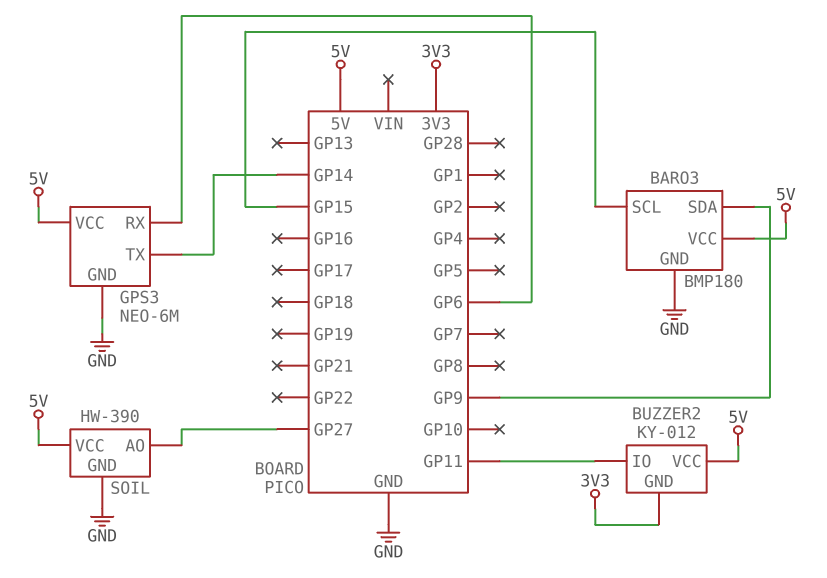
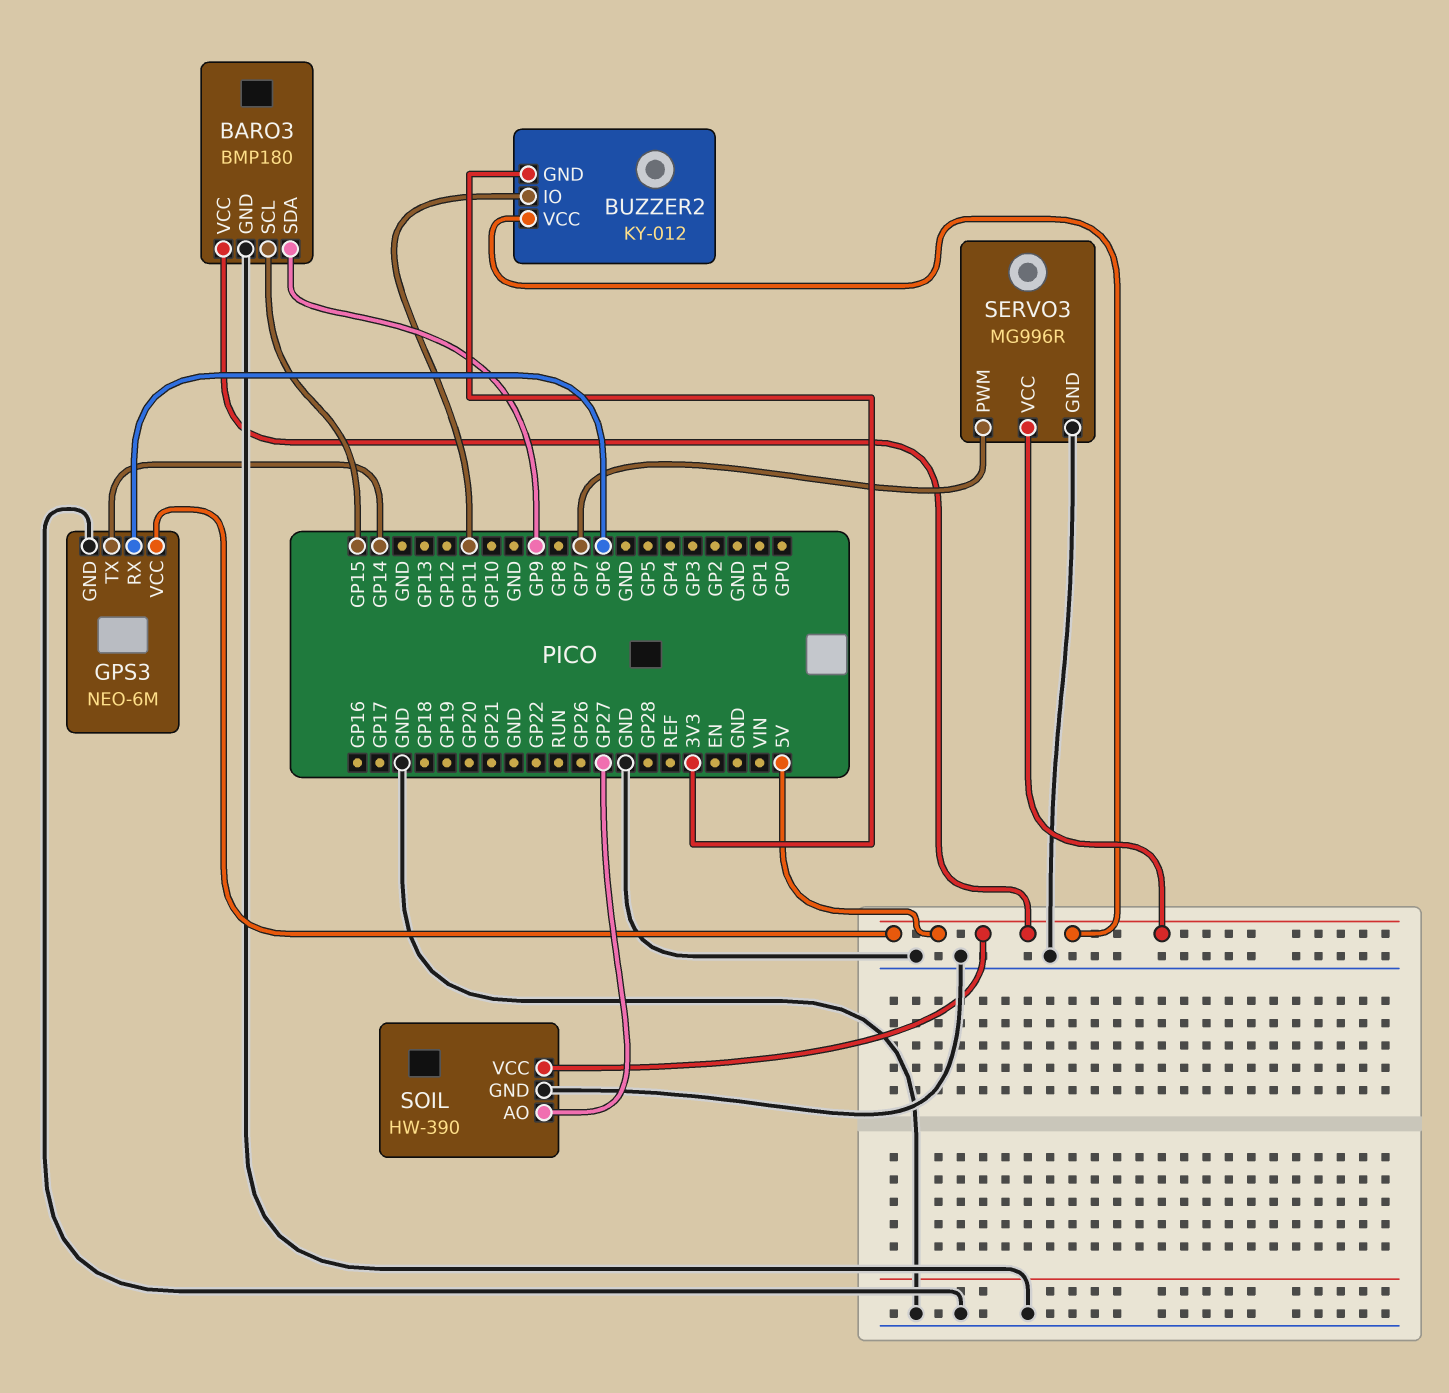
SERVO3: none -> MG996R
SERVO3 pin GND: none -> GND
SERVO3 pin PWM: none -> GP7
SERVO3 pin VCC: none -> 5V

